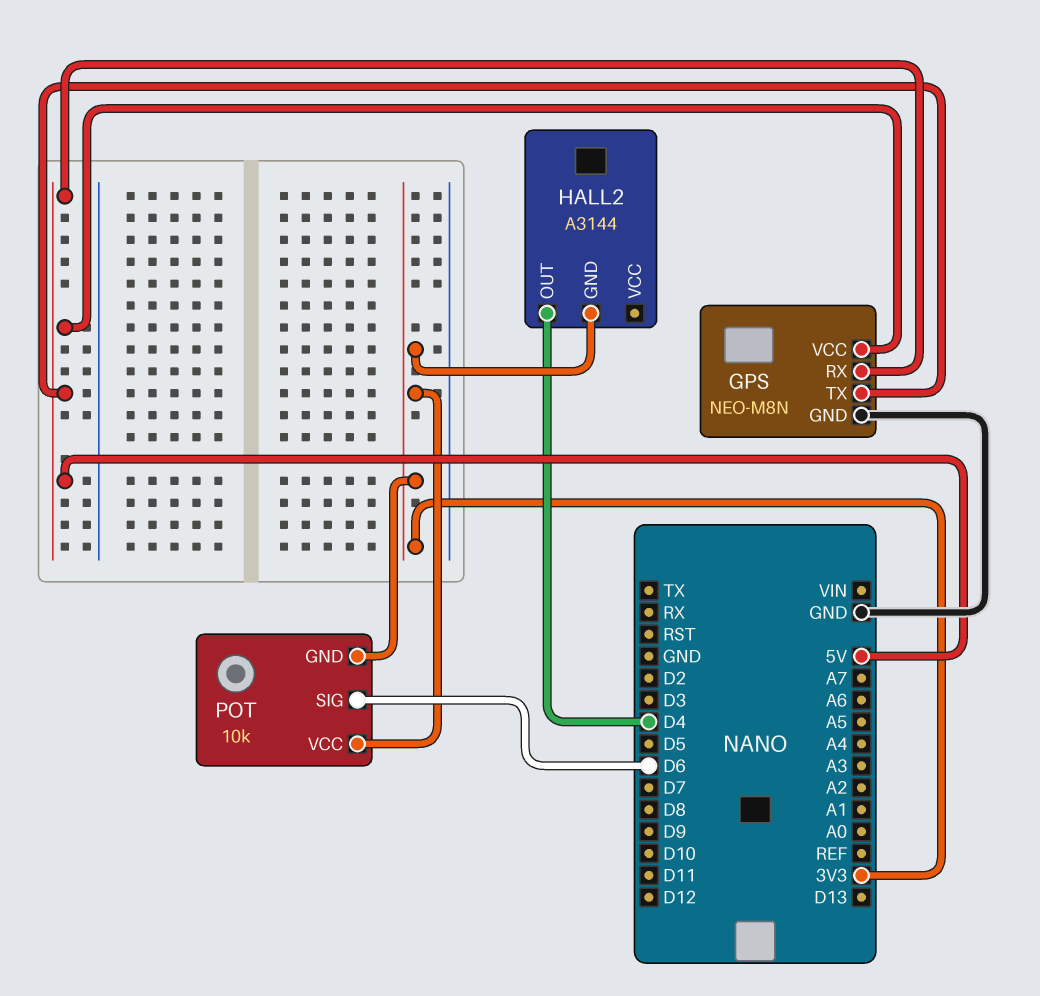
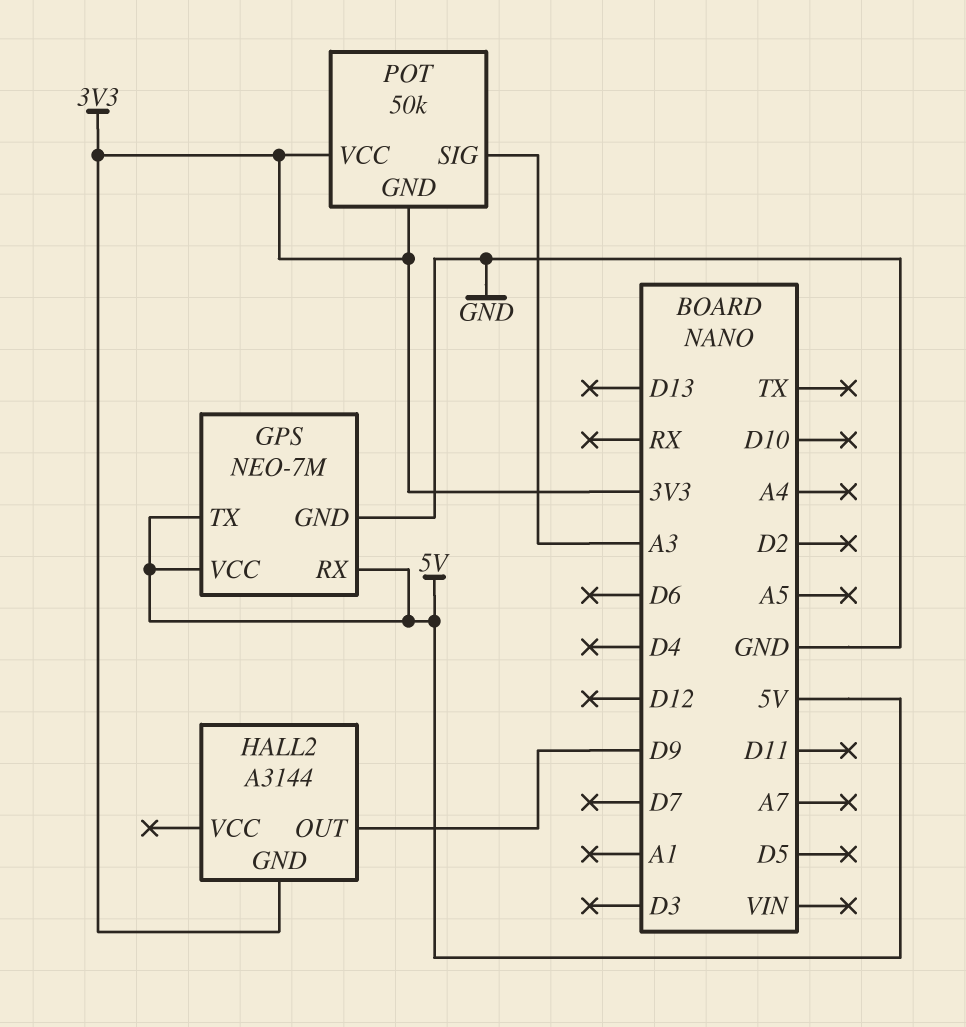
GPS: NEO-M8N -> NEO-7M
HALL2 pin OUT: D4 -> D9
POT: 10k -> 50k
POT pin SIG: D6 -> A3

